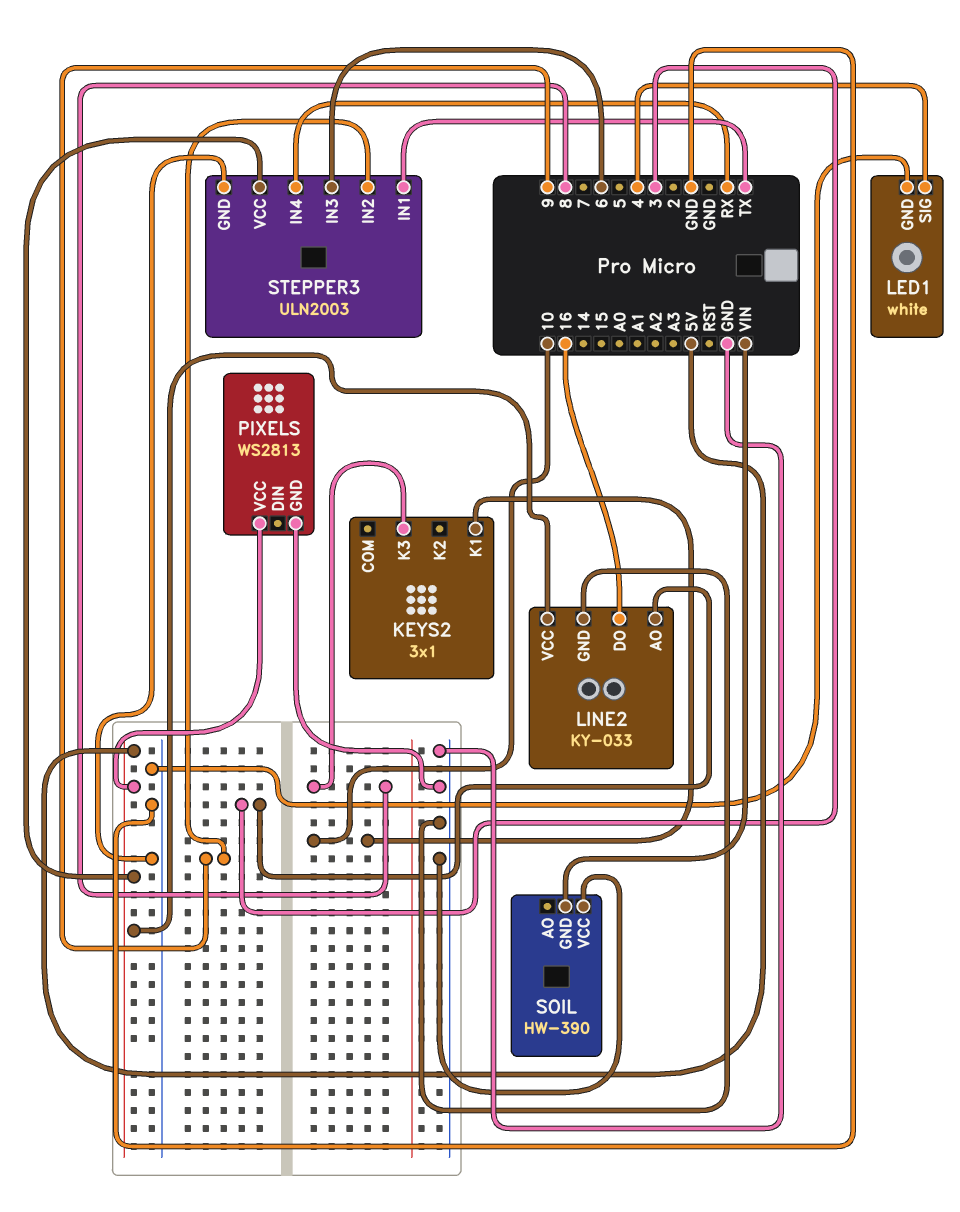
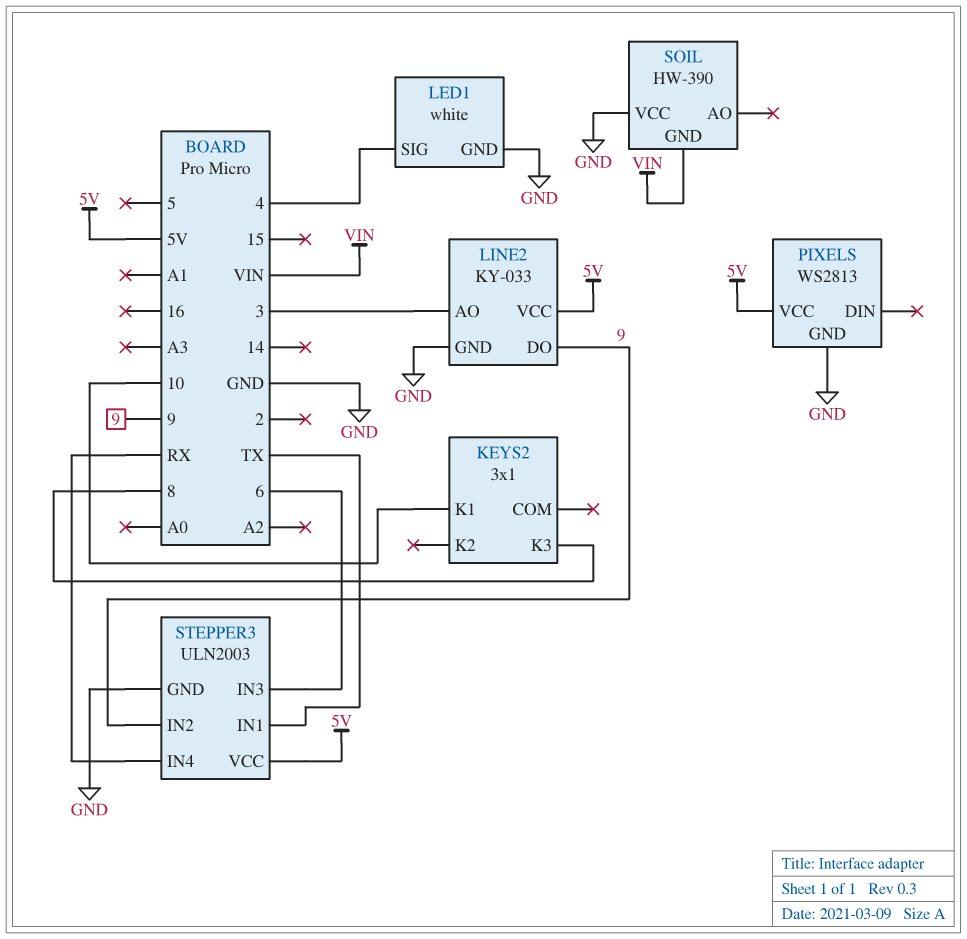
LINE2 pin DO: 16 -> 9

